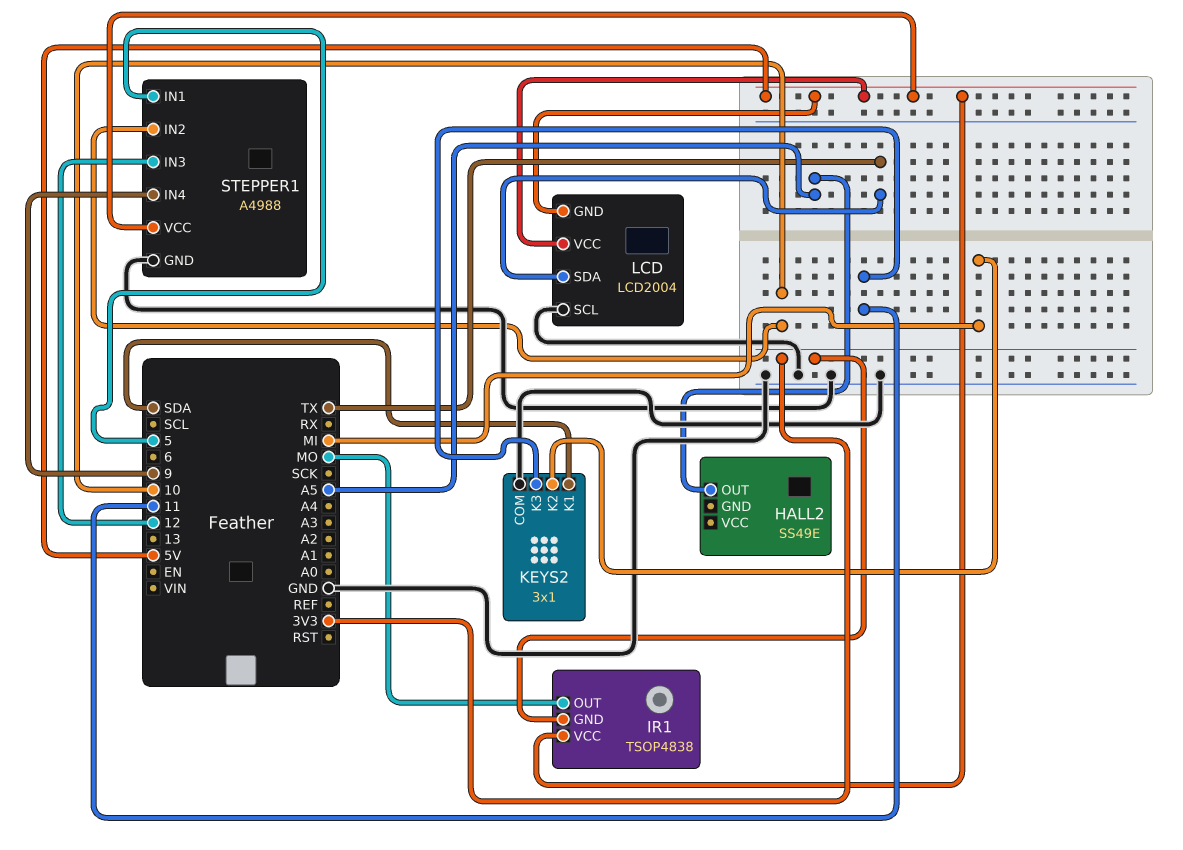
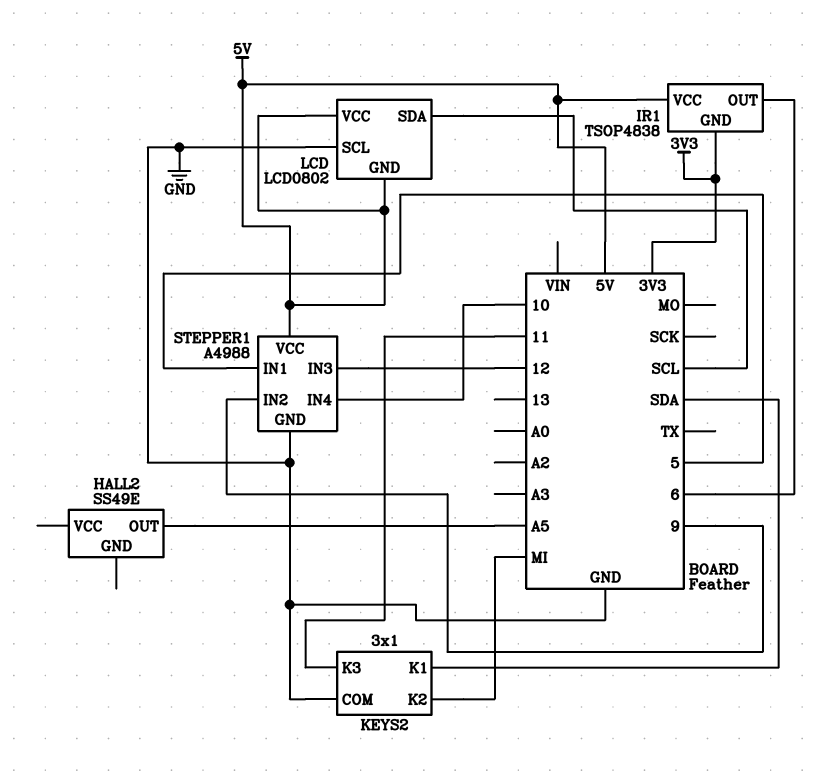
IR1 pin OUT: MO -> 6
LCD: LCD2004 -> LCD0802
LCD pin SDA: TX -> SCL
STEPPER1 pin IN2: 10 -> 9
STEPPER1 pin IN4: 9 -> 10

